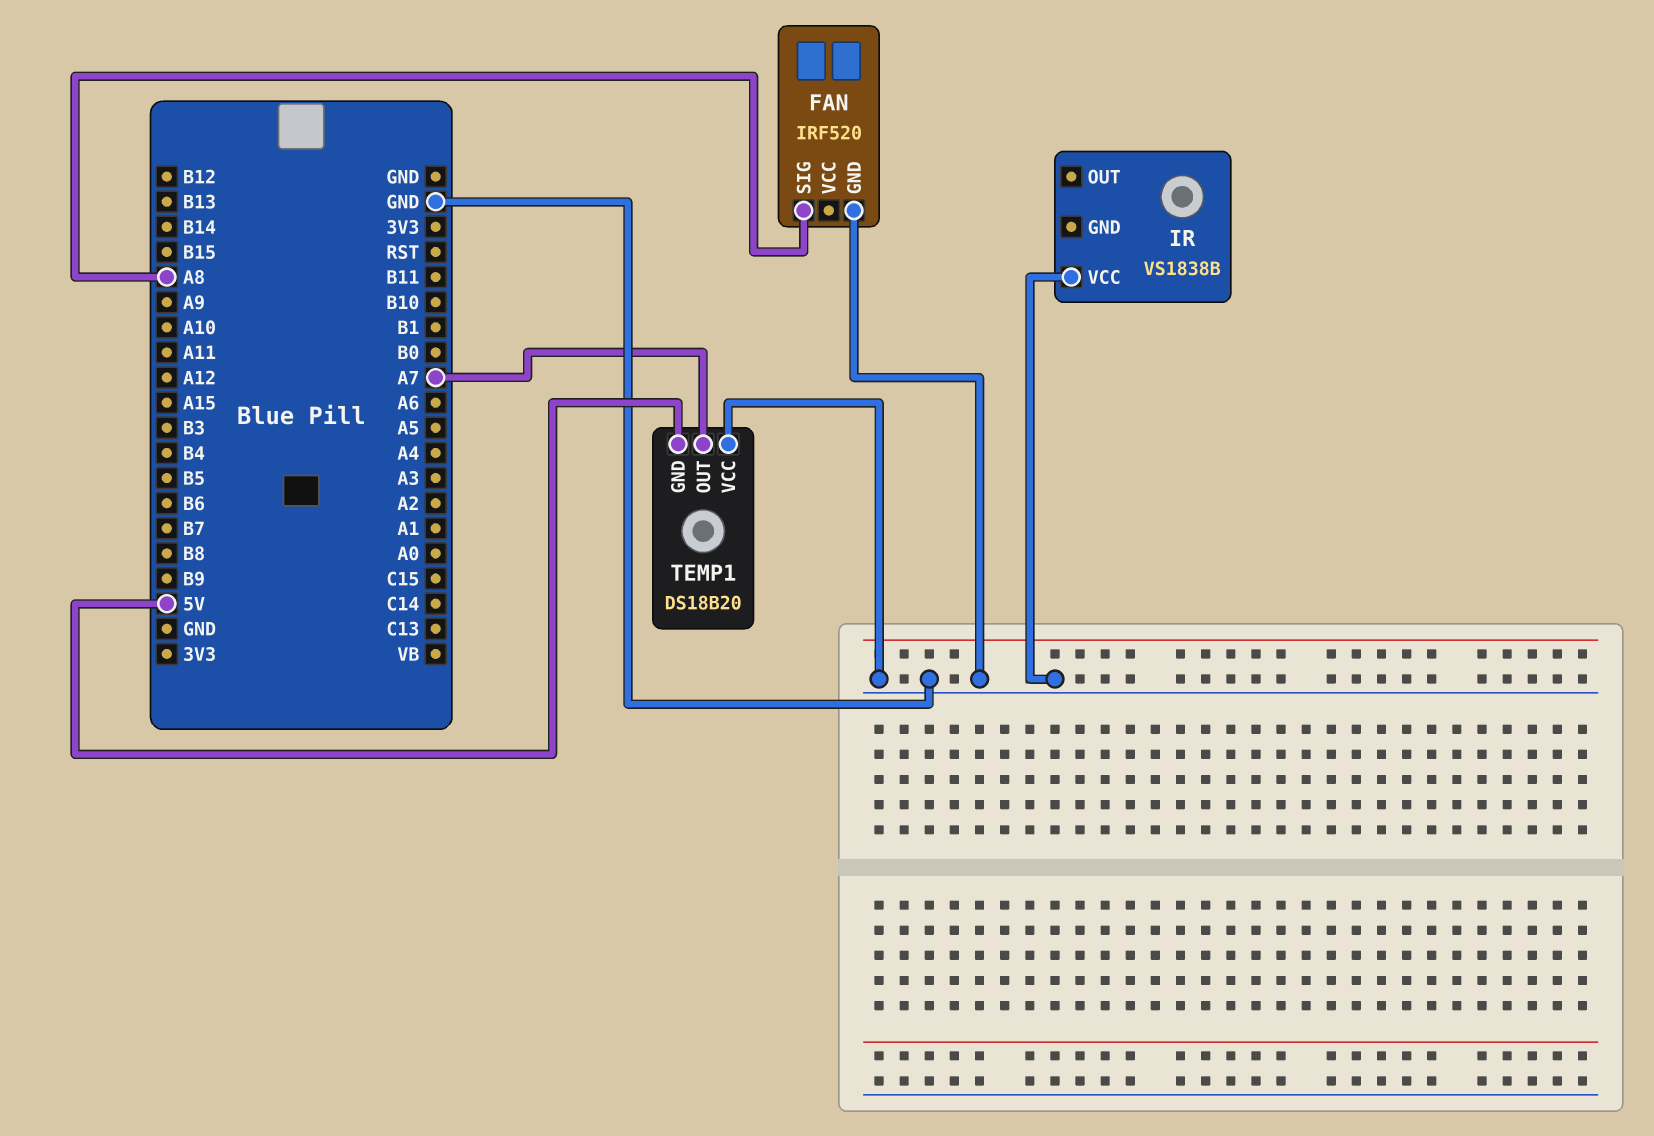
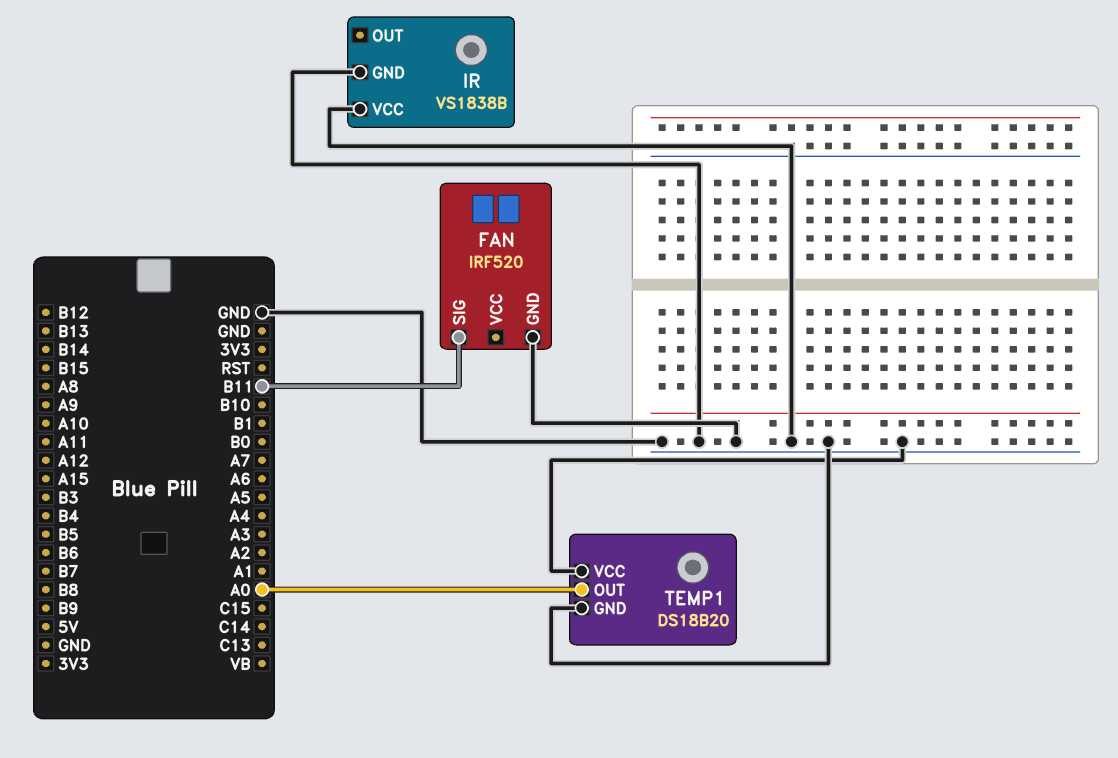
FAN pin SIG: A8 -> B11
IR pin GND: none -> GND
TEMP1 pin GND: 5V -> GND
TEMP1 pin OUT: A7 -> A0

